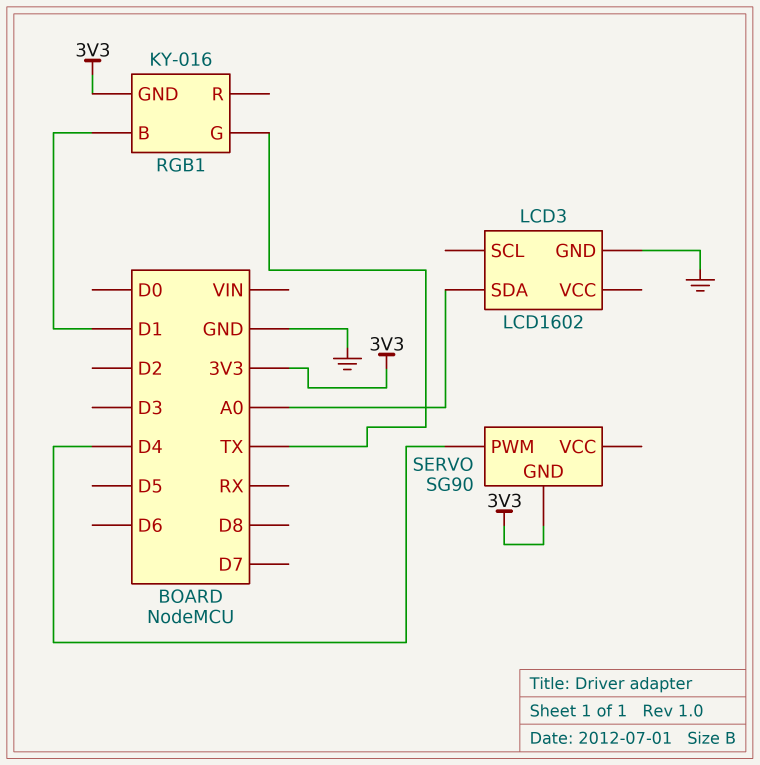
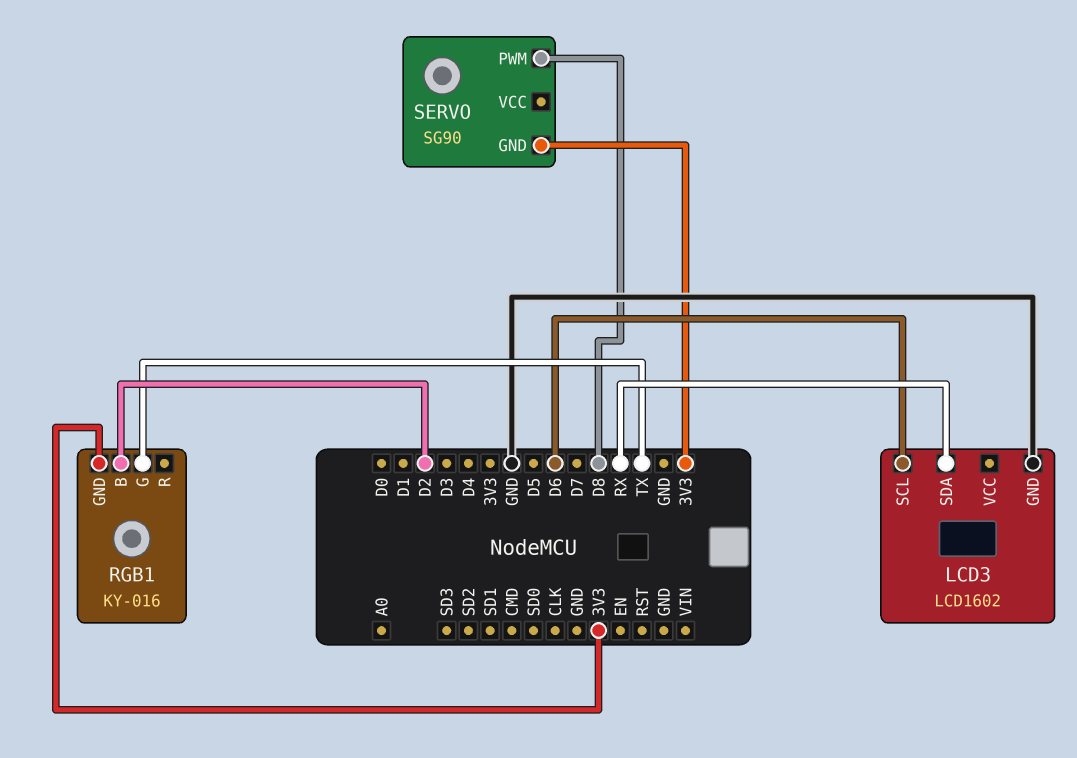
LCD3 pin SCL: none -> D6
LCD3 pin SDA: A0 -> RX
RGB1 pin B: D1 -> D2
SERVO pin PWM: D4 -> D8

